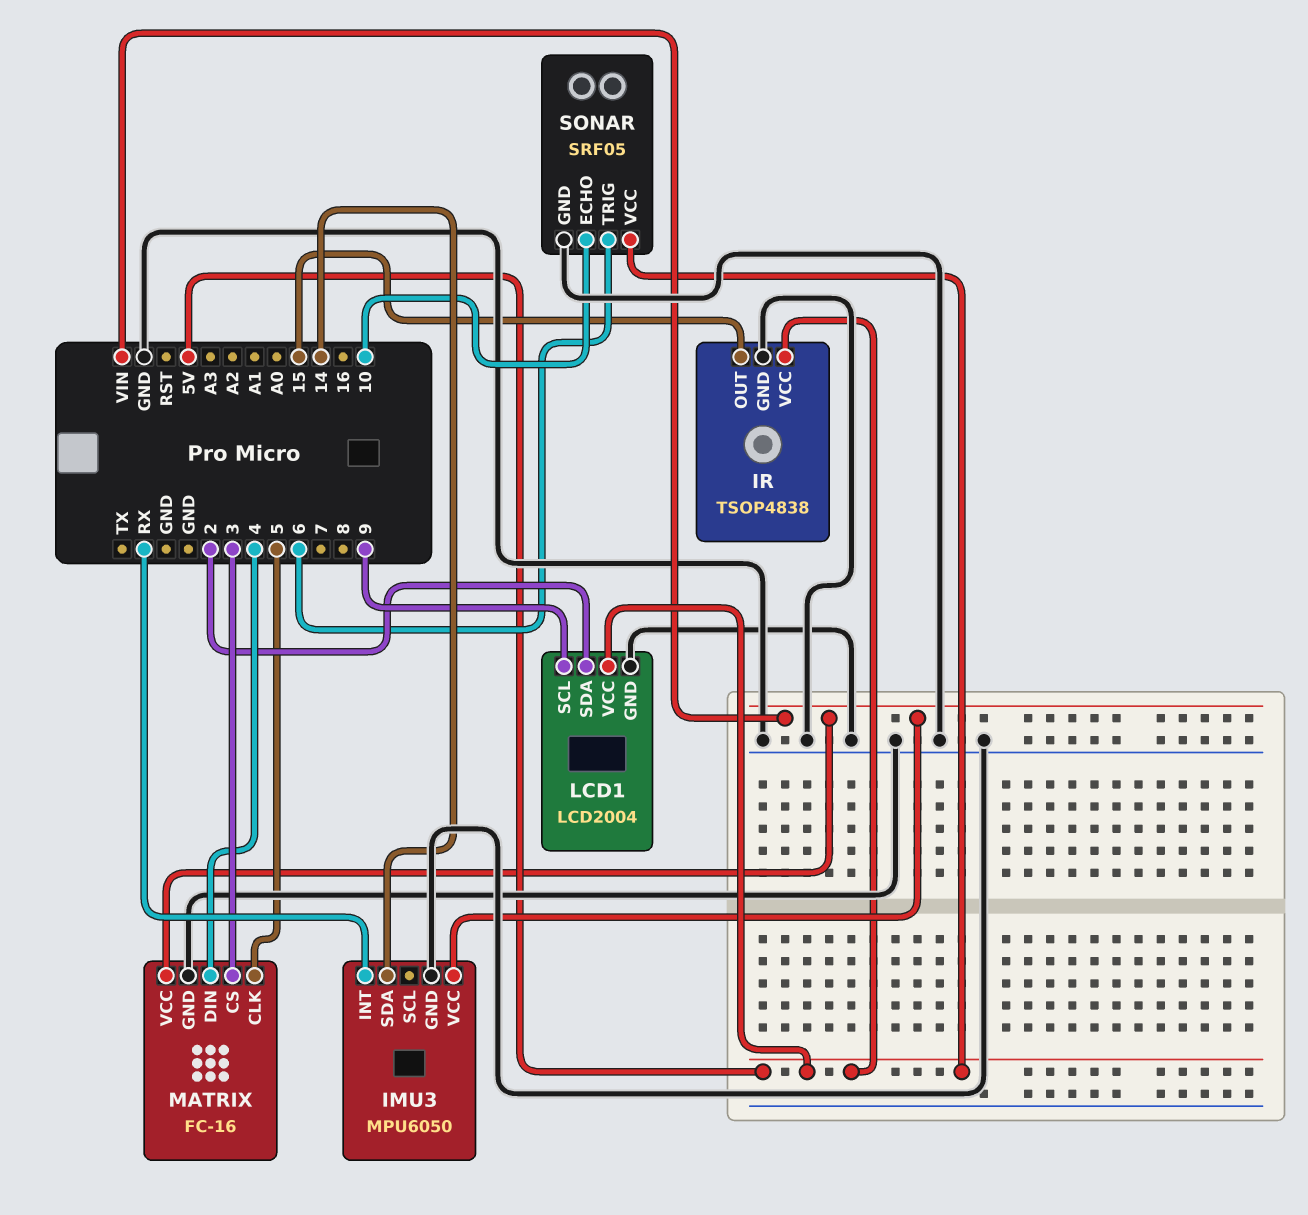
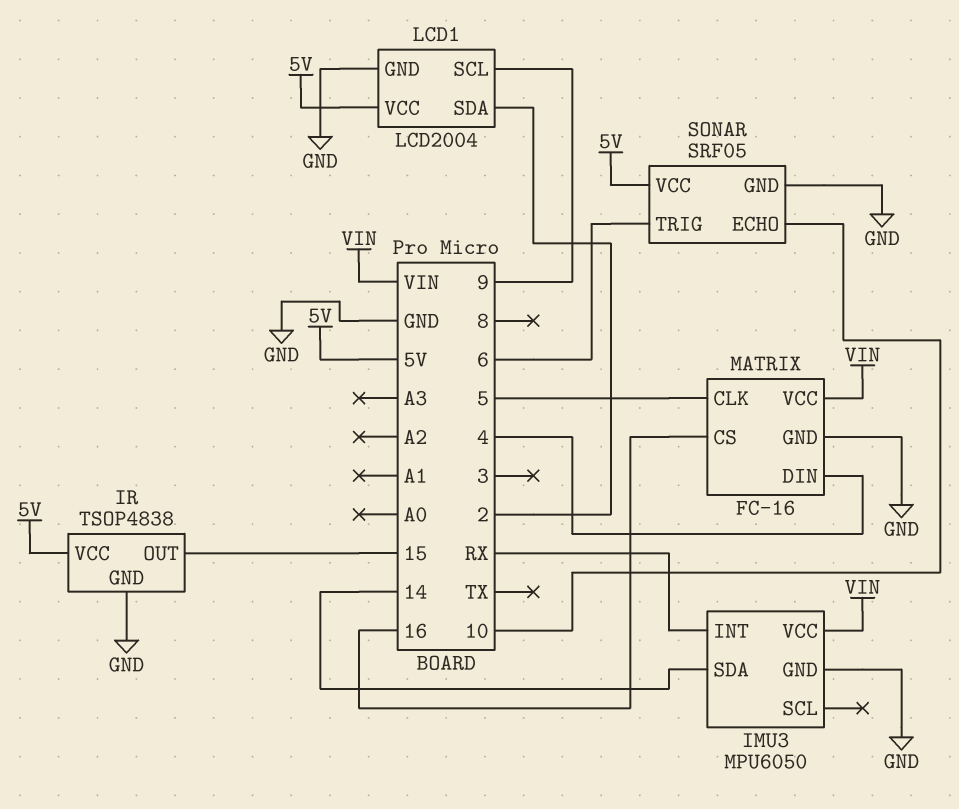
MATRIX pin CS: 3 -> 16

